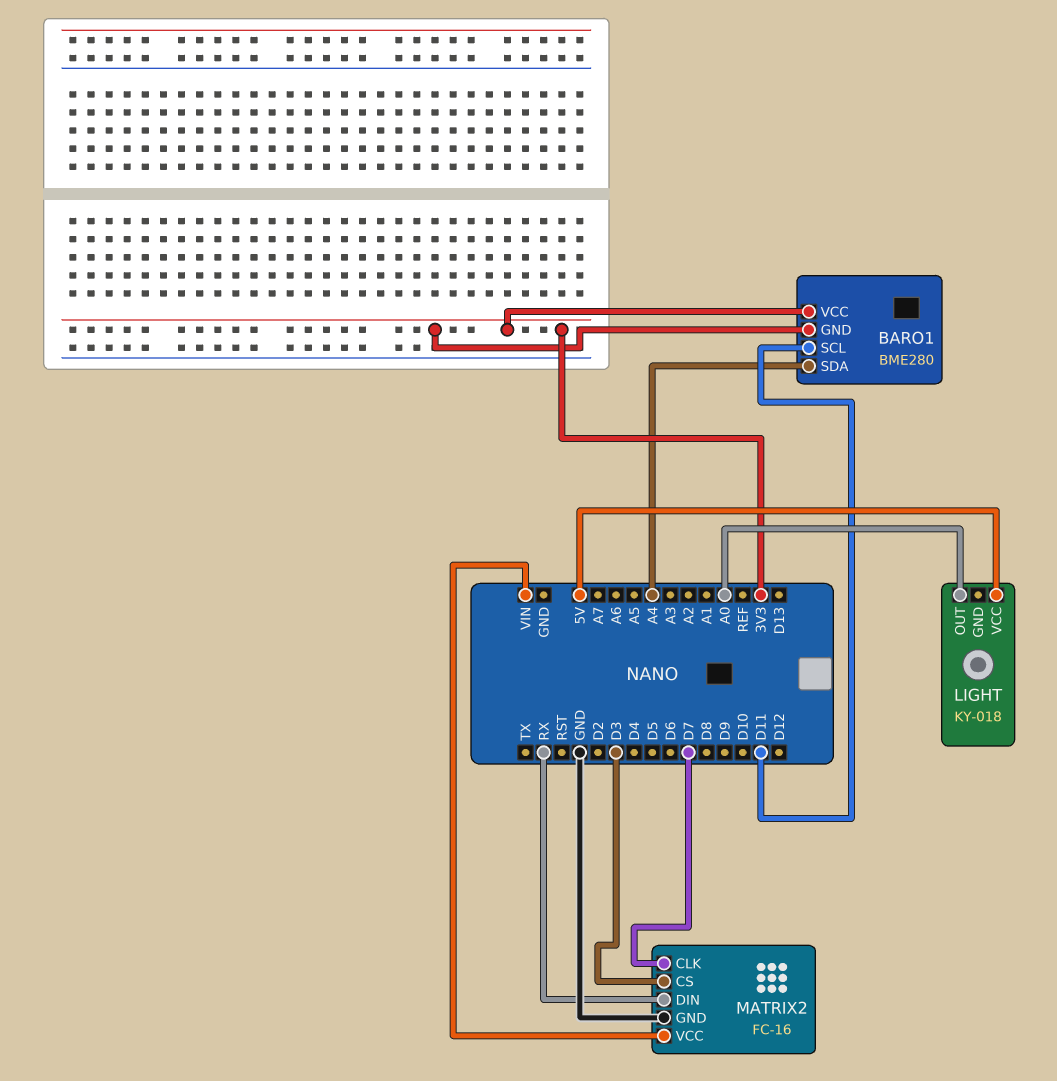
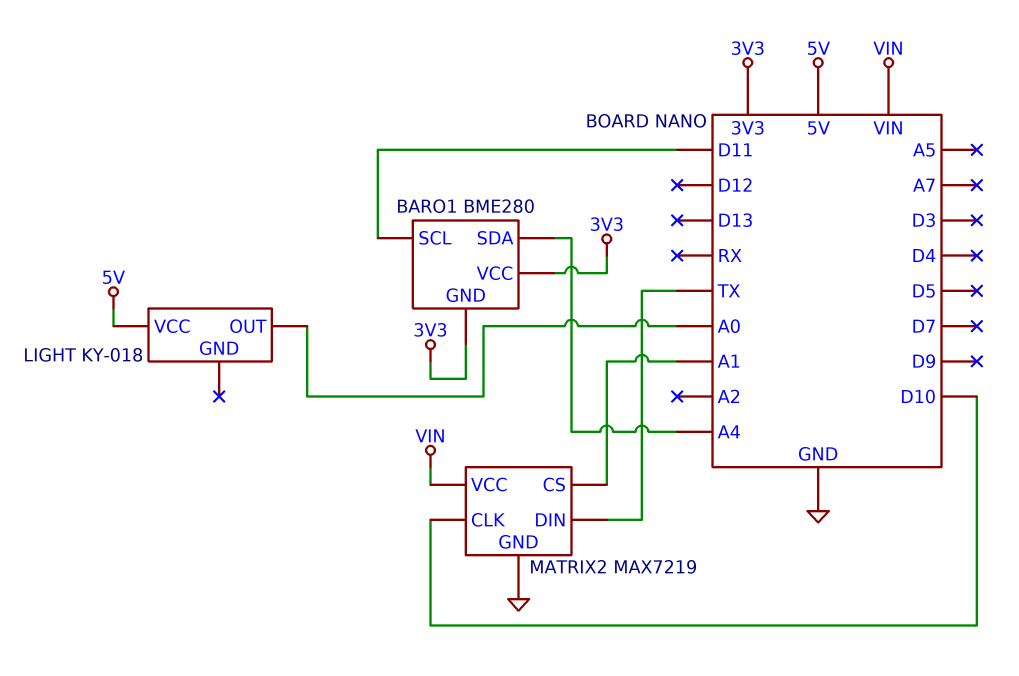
MATRIX2: FC-16 -> MAX7219
MATRIX2 pin CLK: D7 -> D10
MATRIX2 pin CS: D3 -> A1
MATRIX2 pin DIN: RX -> TX

